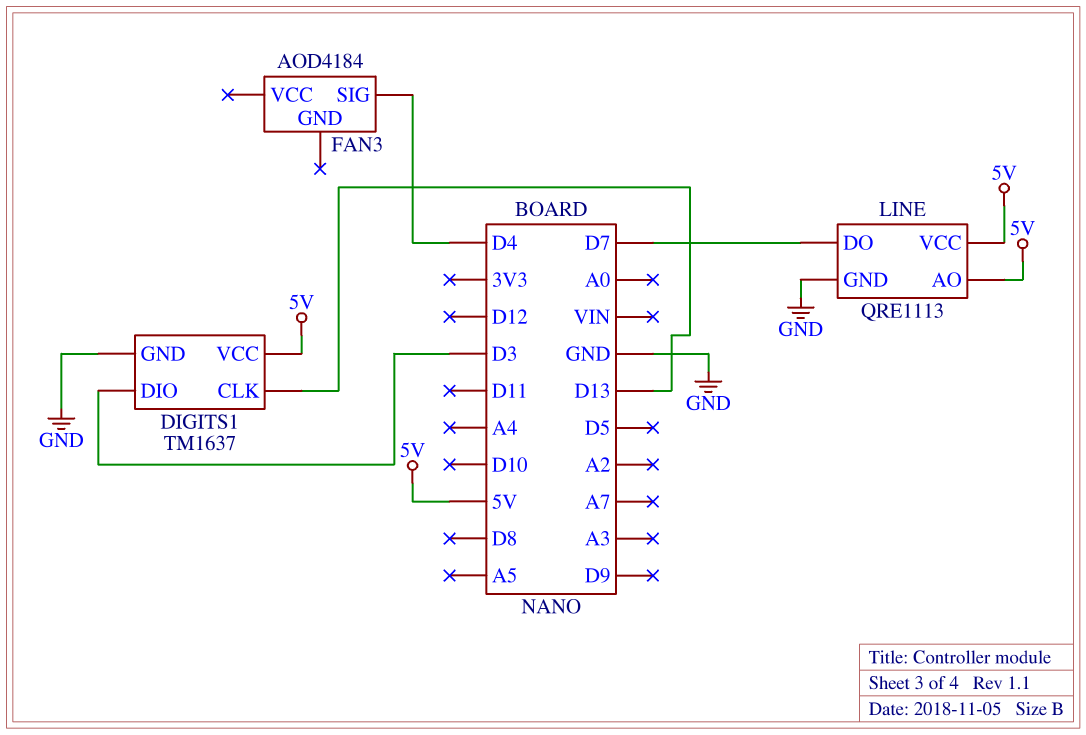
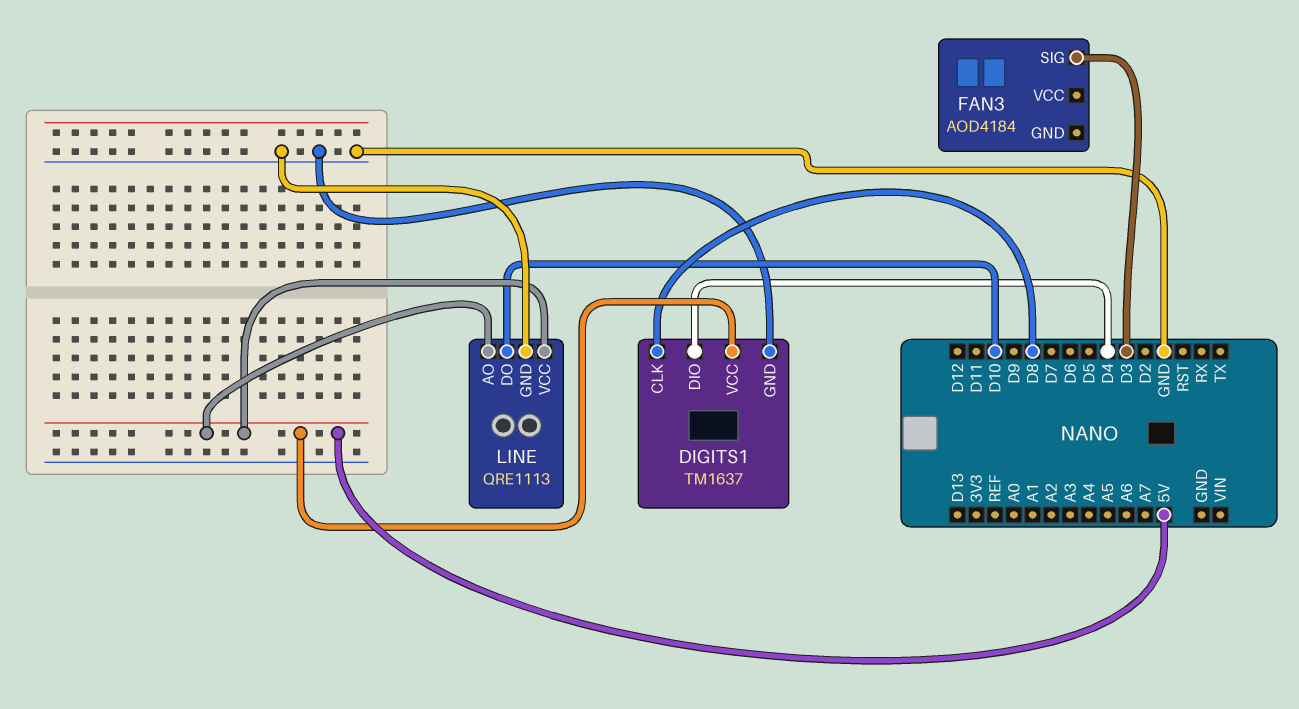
DIGITS1 pin CLK: D13 -> D8
DIGITS1 pin DIO: D3 -> D4
FAN3 pin SIG: D4 -> D3
LINE pin DO: D7 -> D10

